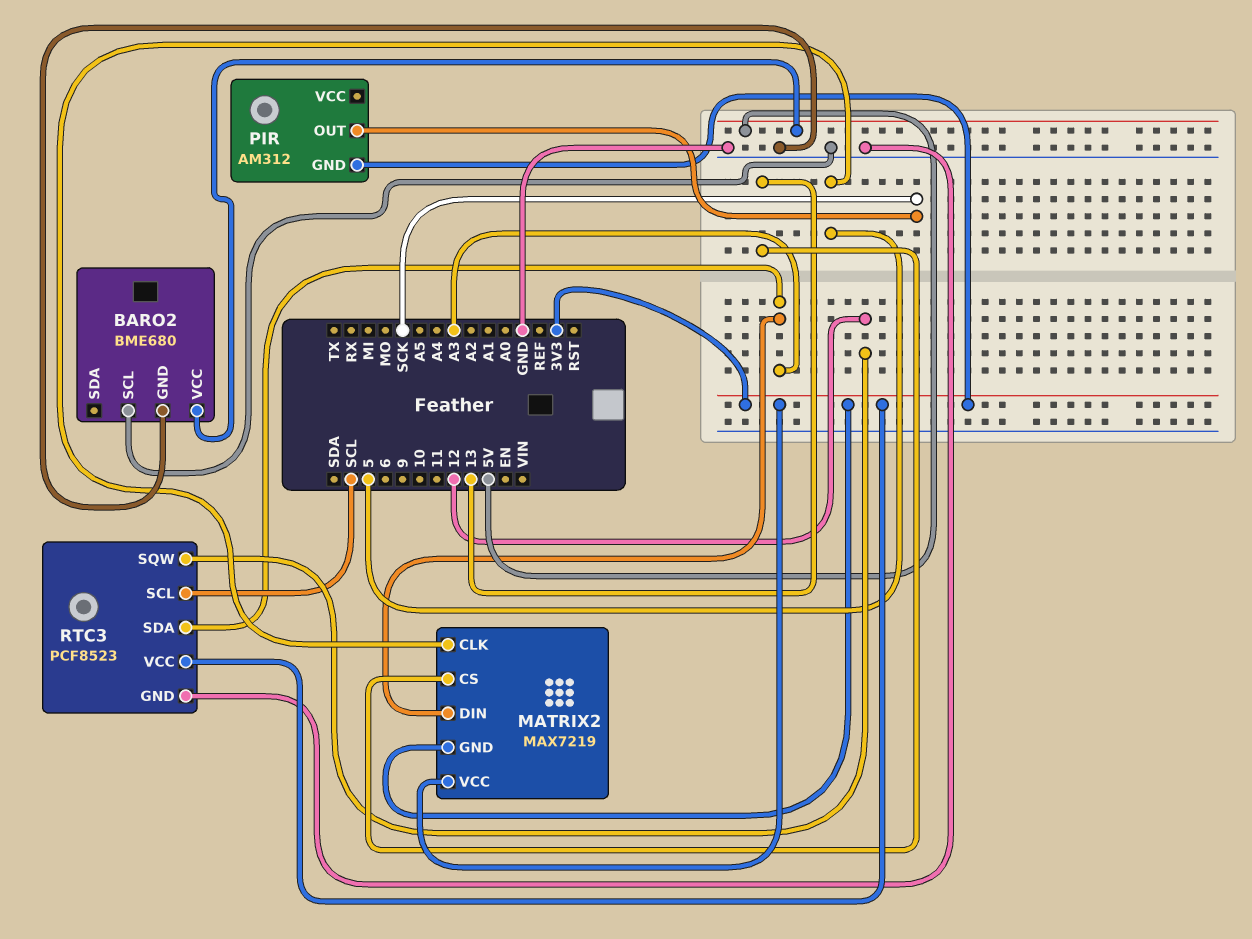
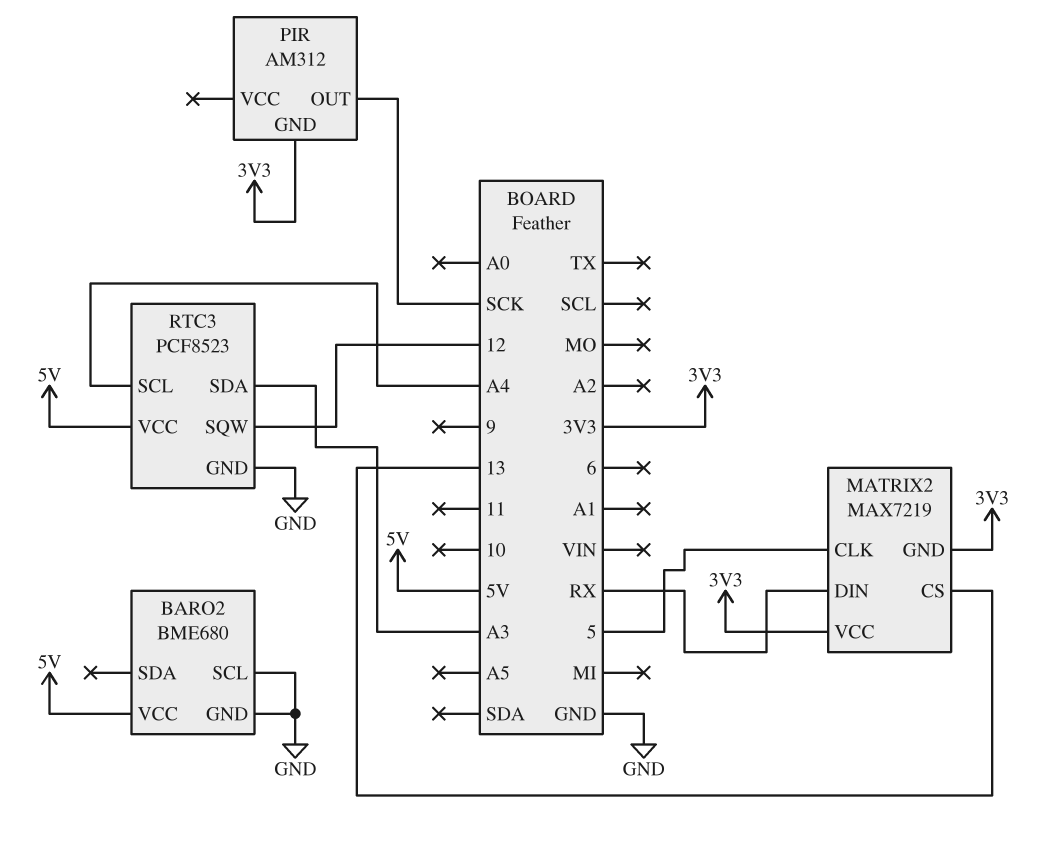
MATRIX2 pin DIN: A3 -> RX
RTC3 pin SCL: SCL -> A4
RTC3 pin VCC: 3V3 -> 5V

